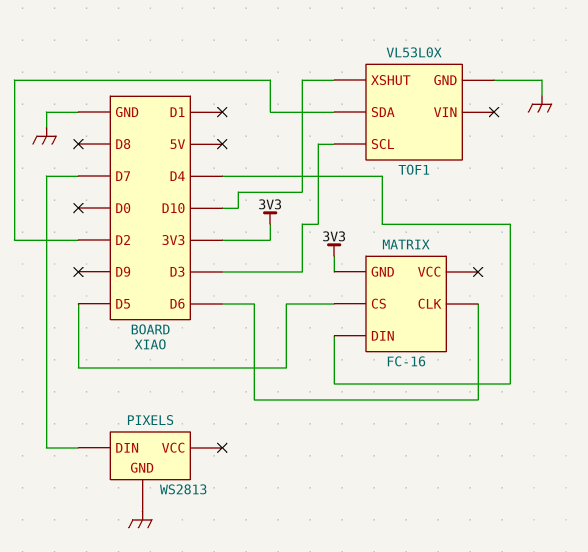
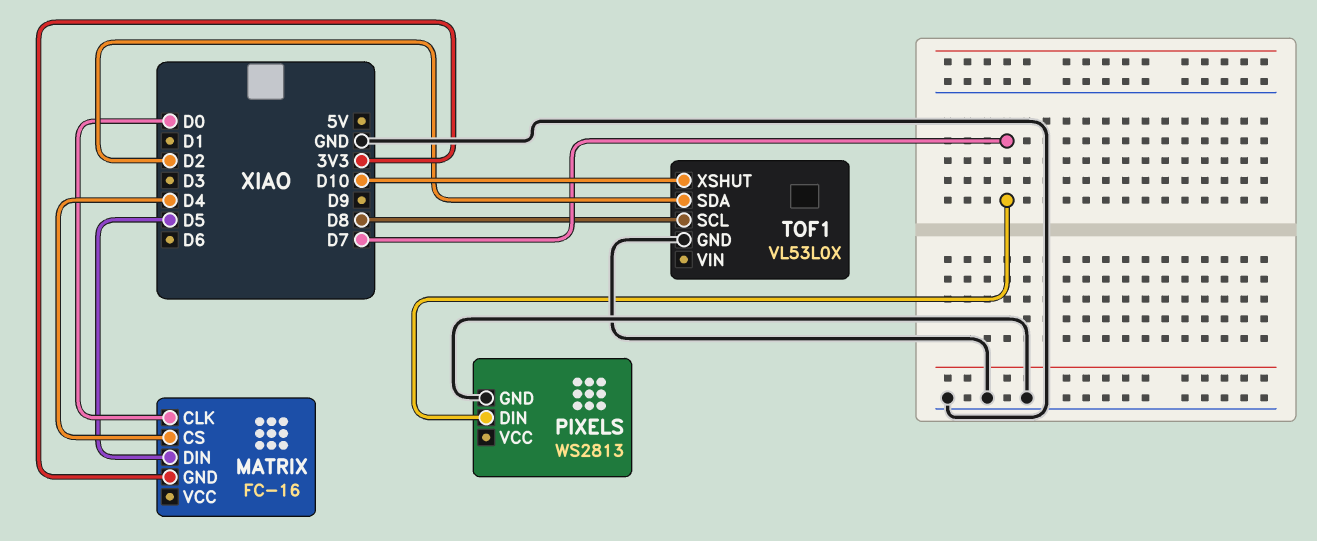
MATRIX pin CLK: D6 -> D0
MATRIX pin CS: D5 -> D4
MATRIX pin DIN: D4 -> D5
TOF1 pin SCL: D3 -> D8

